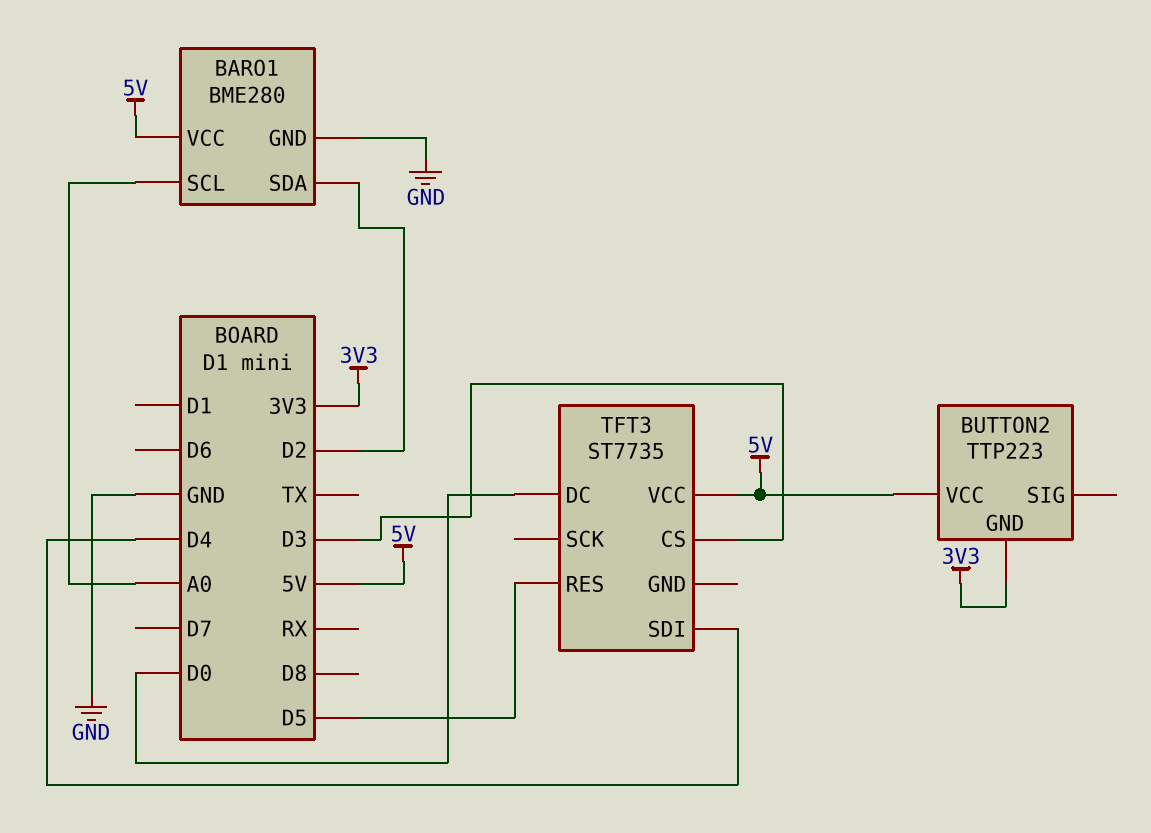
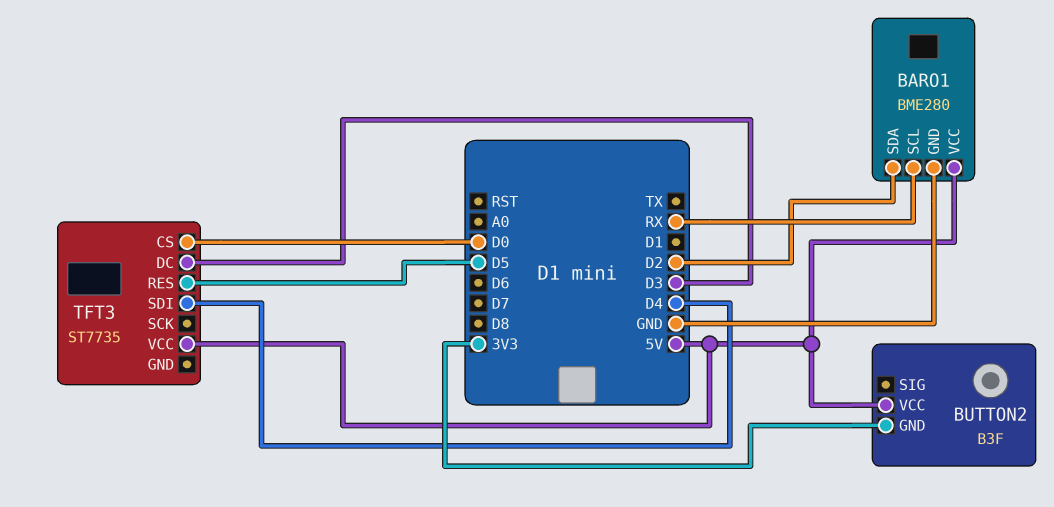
BARO1 pin SCL: A0 -> RX
BUTTON2: TTP223 -> B3F
TFT3 pin CS: D3 -> D0
TFT3 pin DC: D0 -> D3

